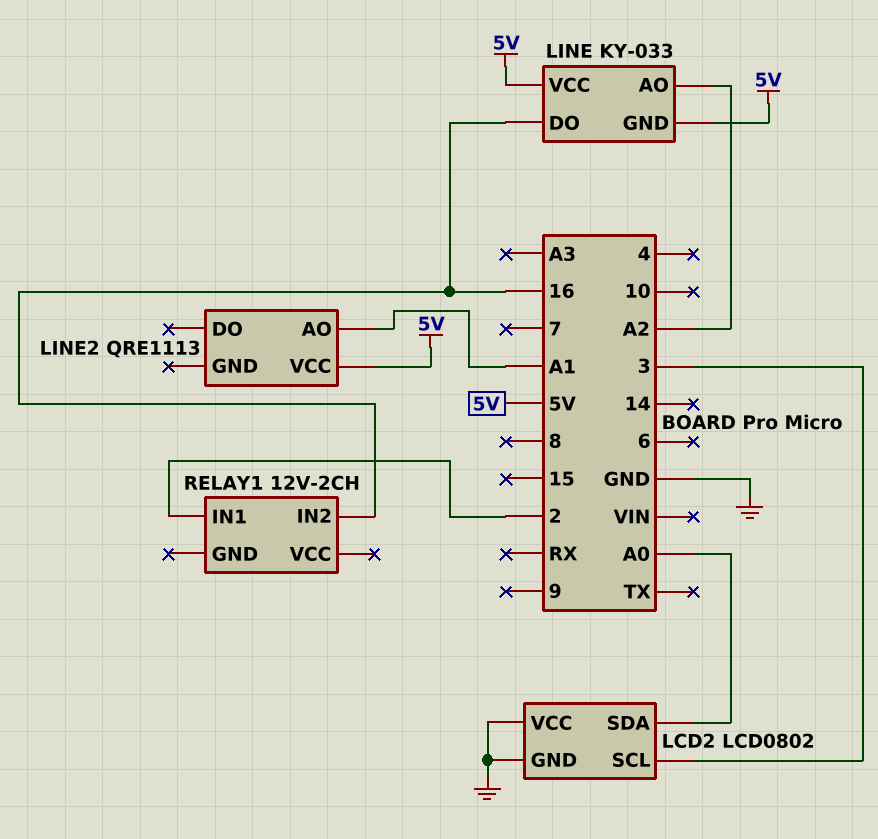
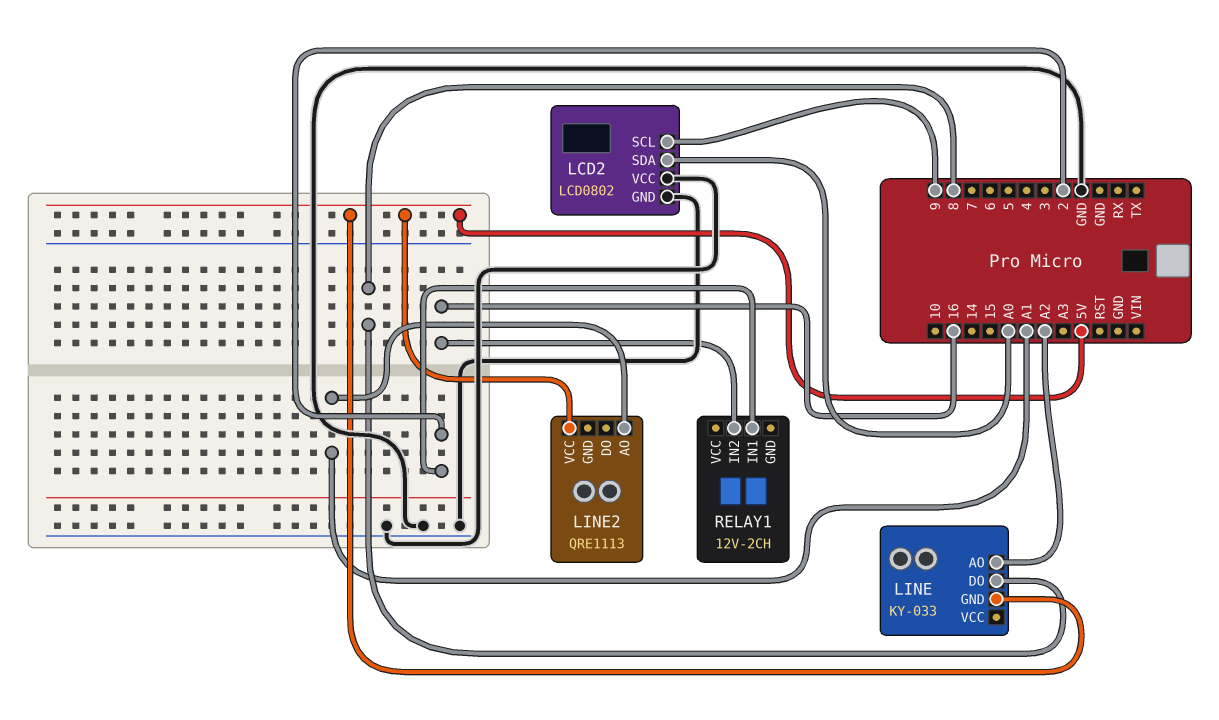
LCD2 pin SCL: 3 -> 9
LINE pin DO: 16 -> 8
LINE pin VCC: 5V -> none

